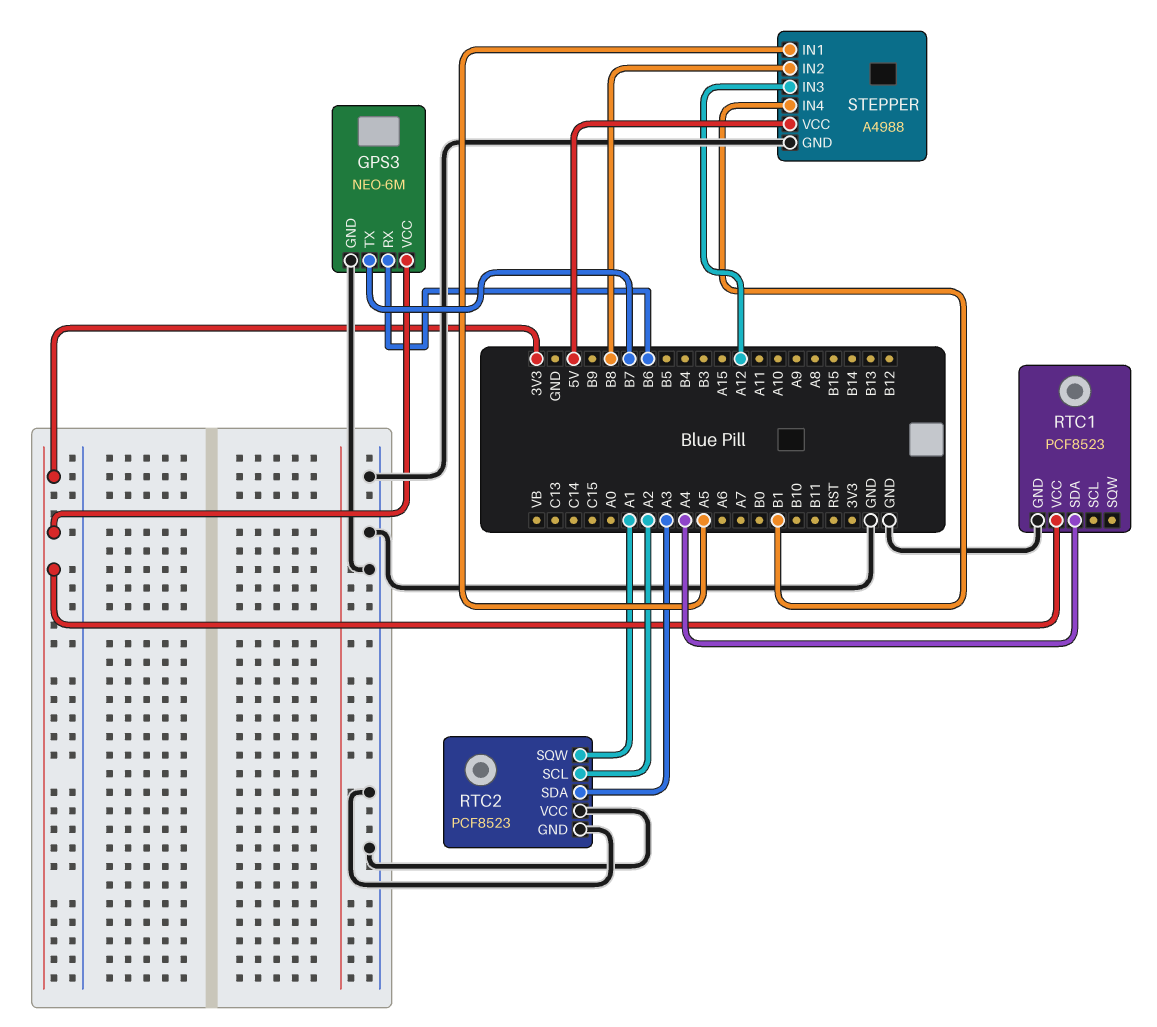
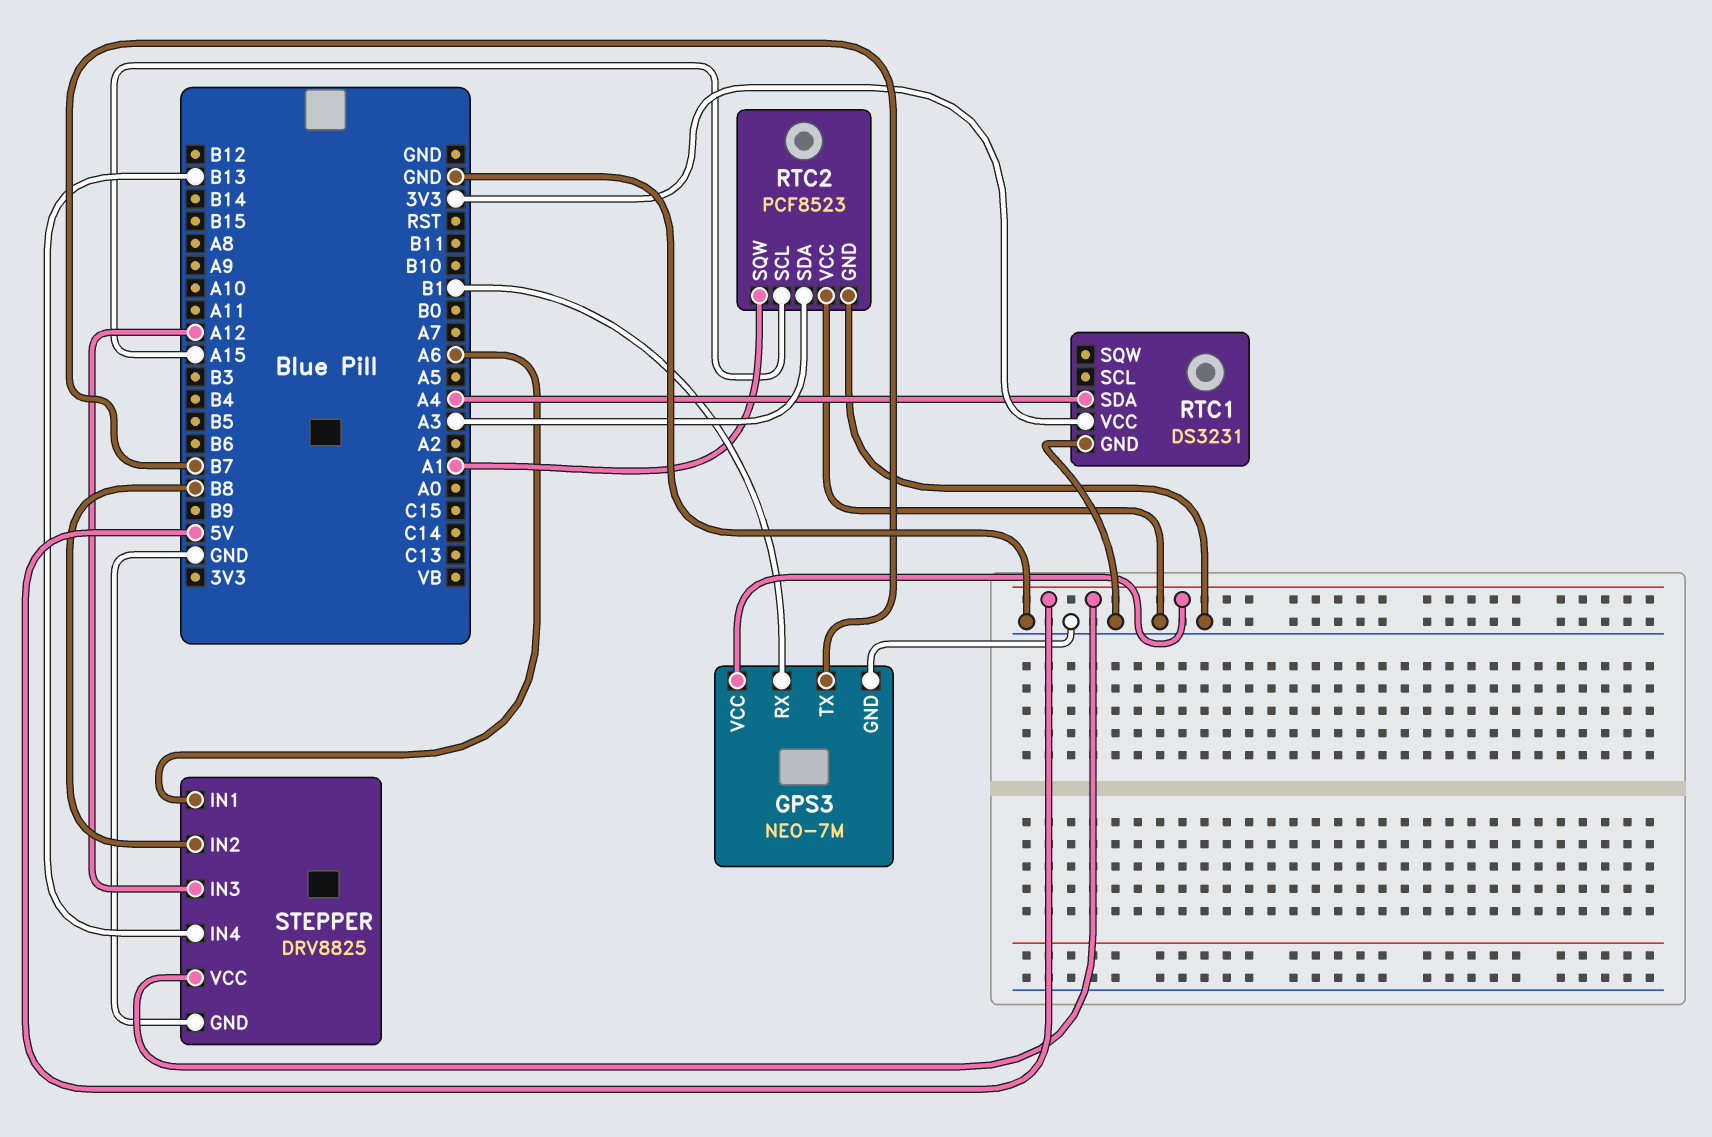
GPS3: NEO-6M -> NEO-7M
GPS3 pin RX: B6 -> B1
GPS3 pin VCC: 3V3 -> 5V
RTC1: PCF8523 -> DS3231
RTC2 pin SCL: A2 -> A15
STEPPER: A4988 -> DRV8825
STEPPER pin IN1: A5 -> A6
STEPPER pin IN4: B1 -> B13

